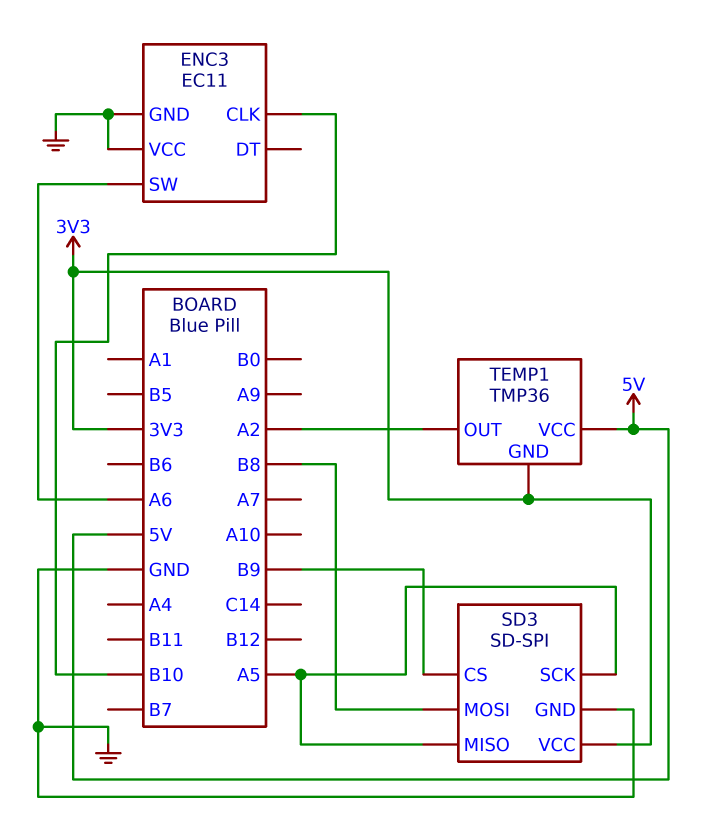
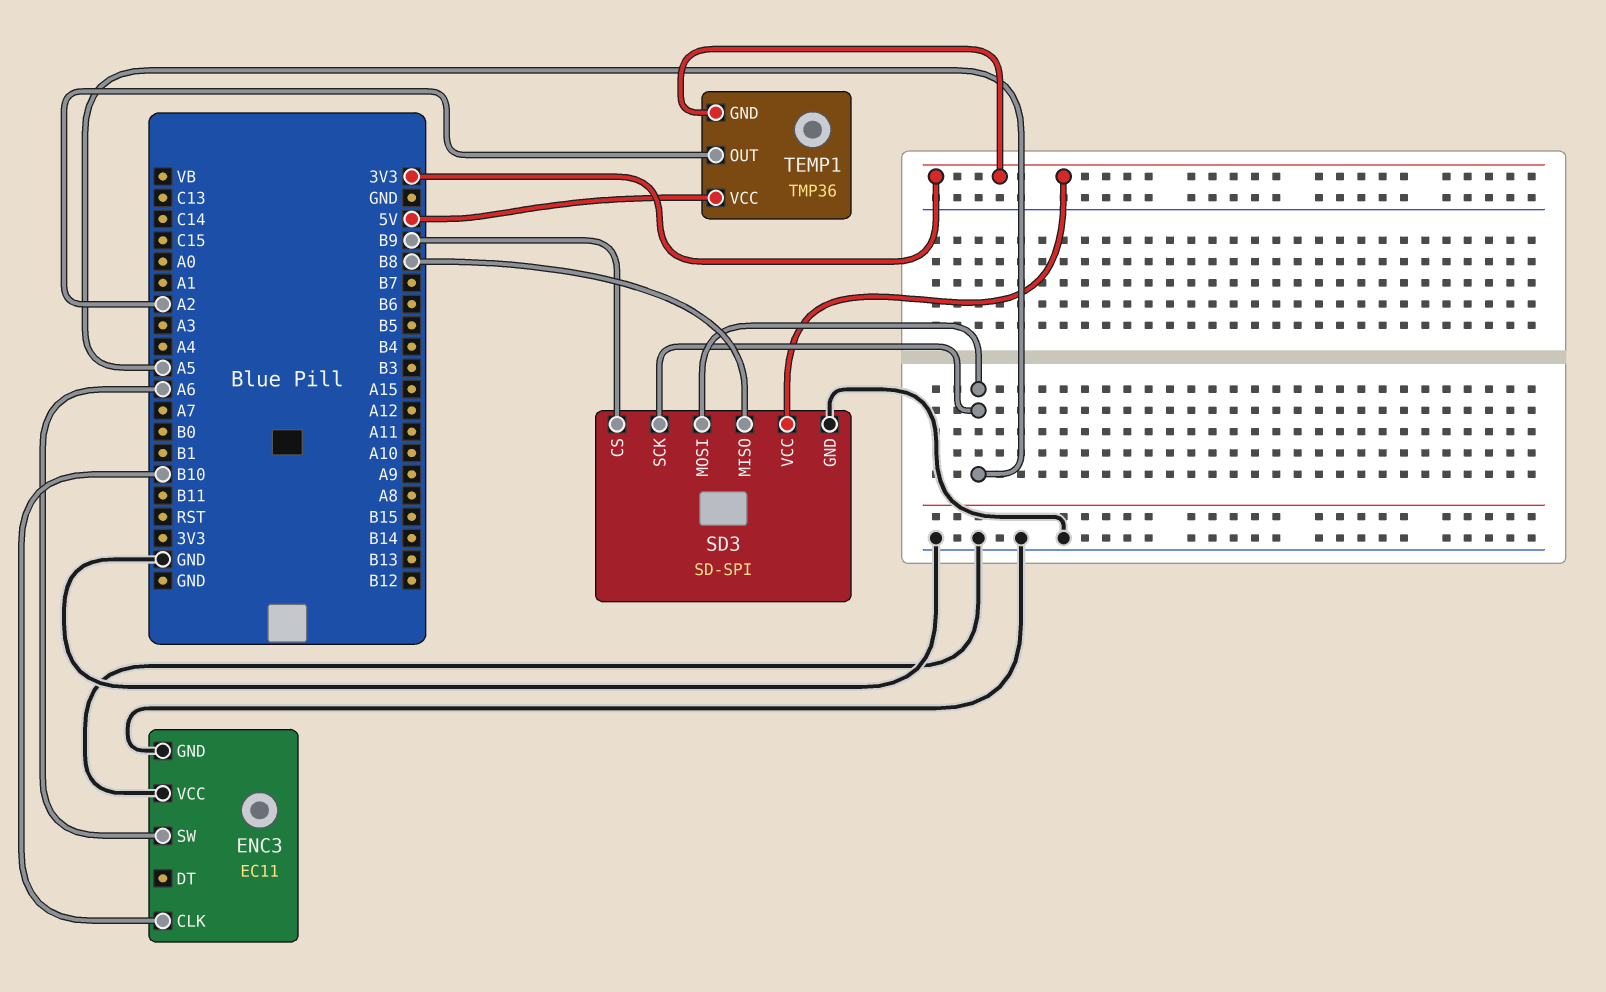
SD3 pin MISO: A5 -> B8
SD3 pin MOSI: B8 -> A5

